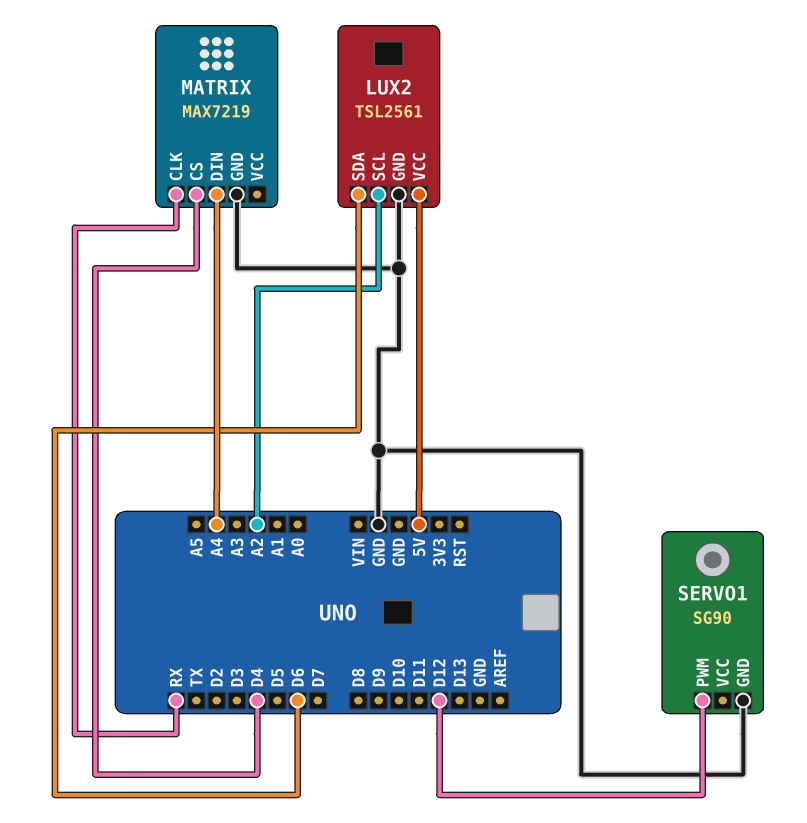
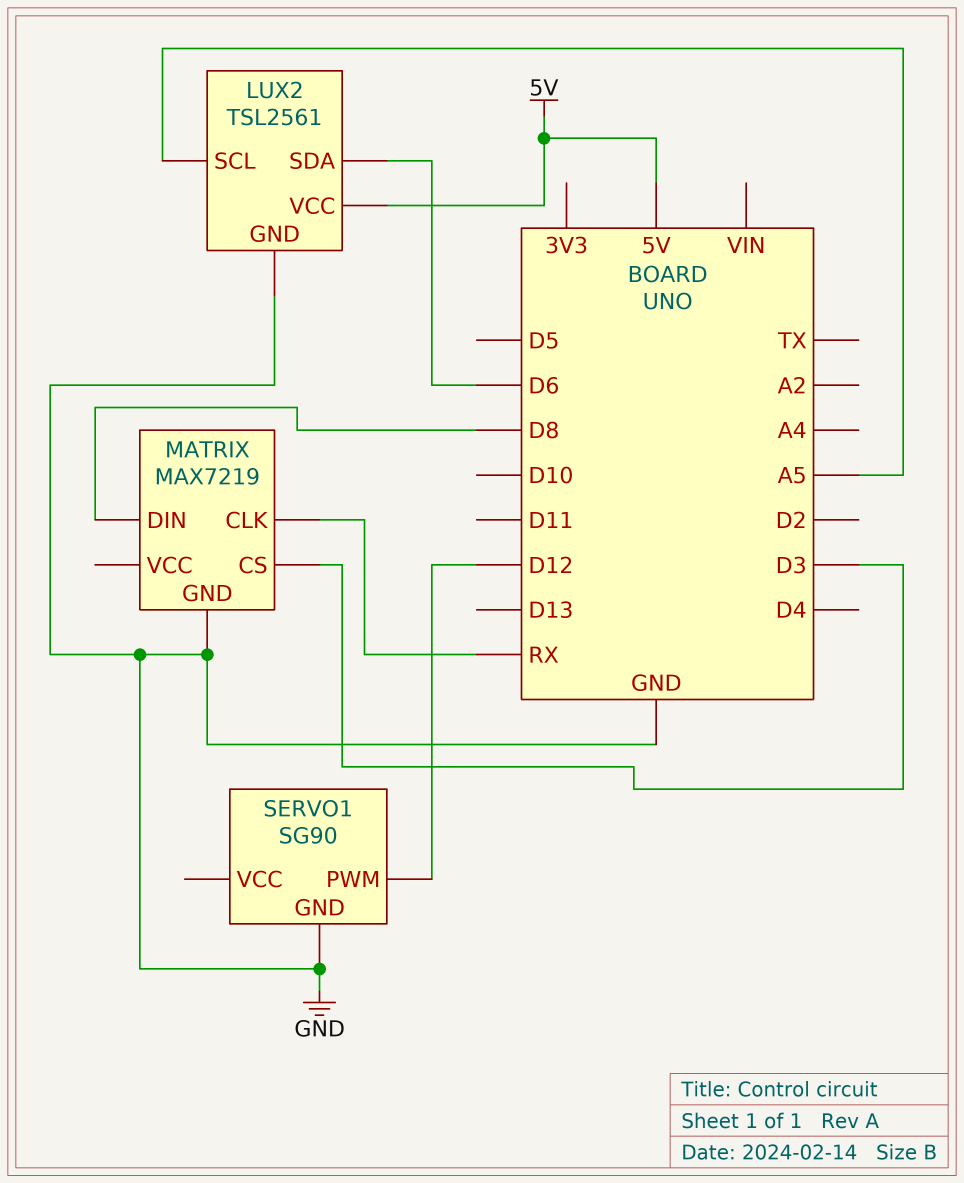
LUX2 pin SCL: A2 -> A5
MATRIX pin CS: D4 -> D3
MATRIX pin DIN: A4 -> D8

